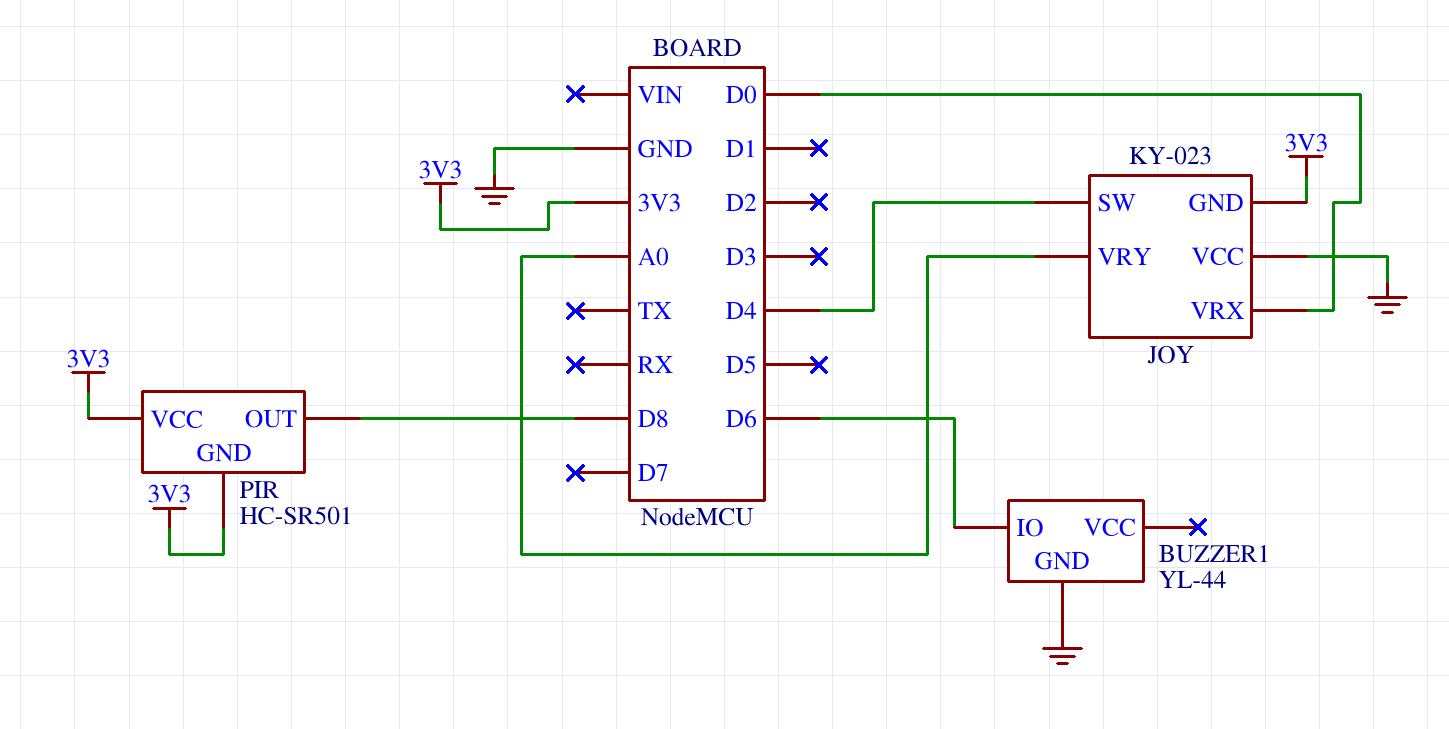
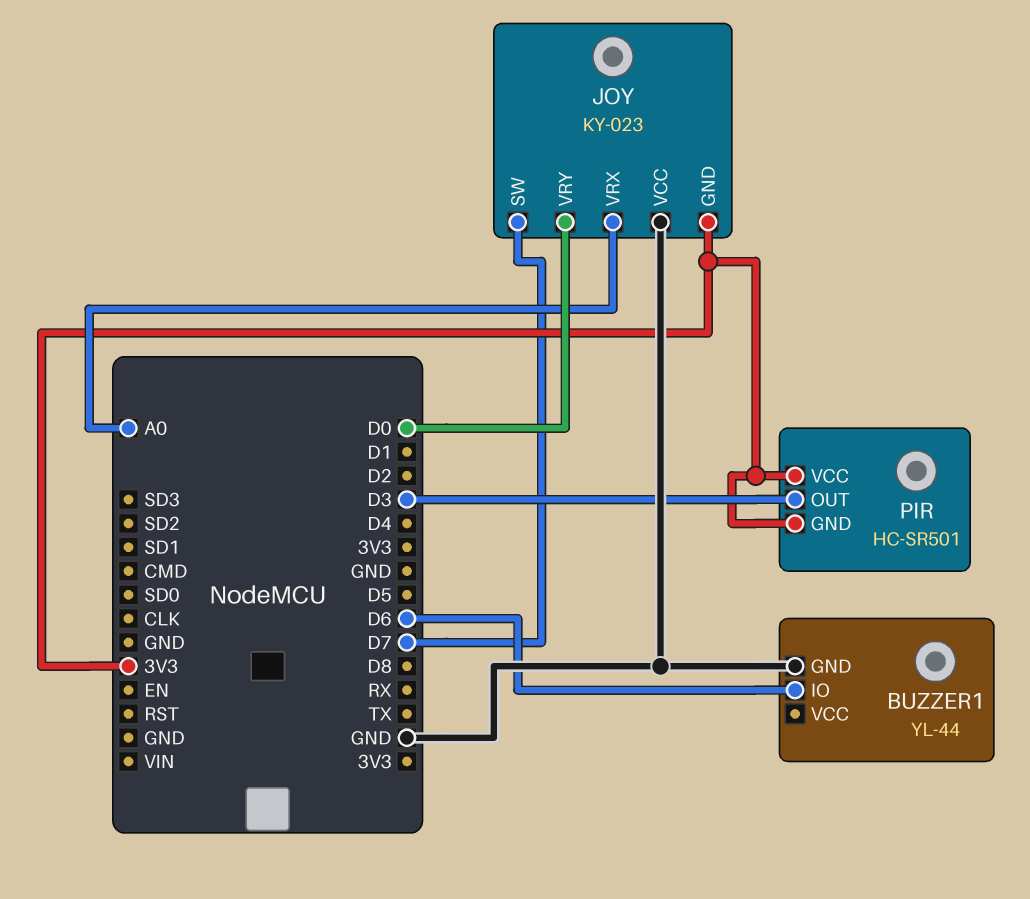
JOY pin SW: D4 -> D7
JOY pin VRX: D0 -> A0
JOY pin VRY: A0 -> D0
PIR pin OUT: D8 -> D3

